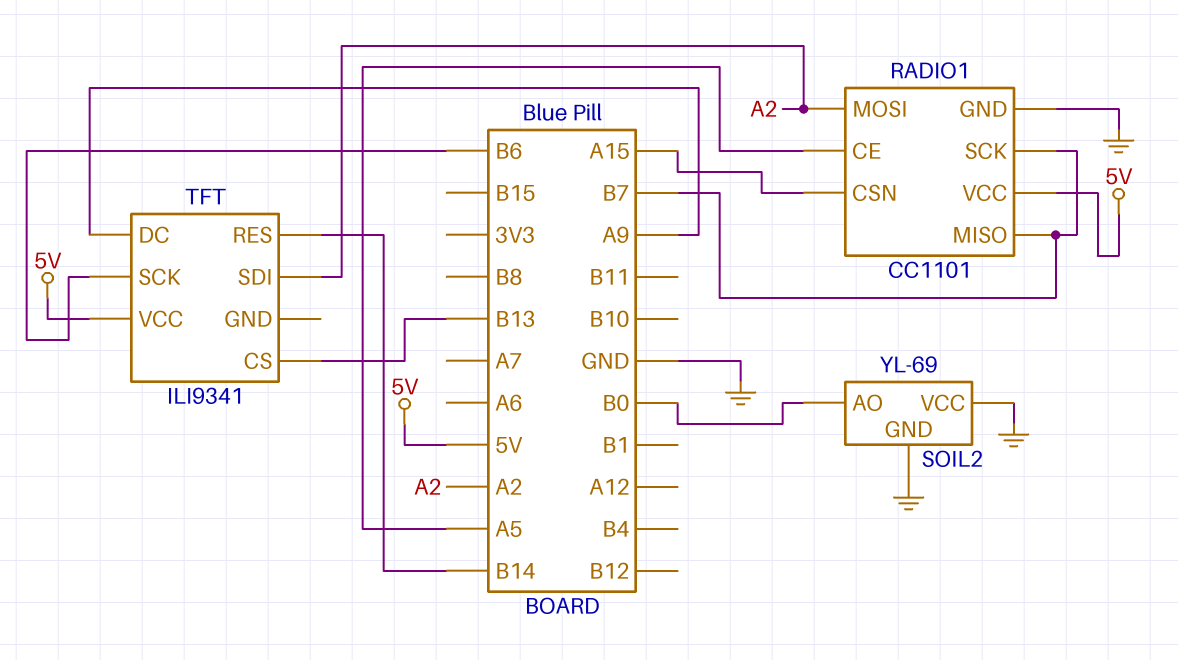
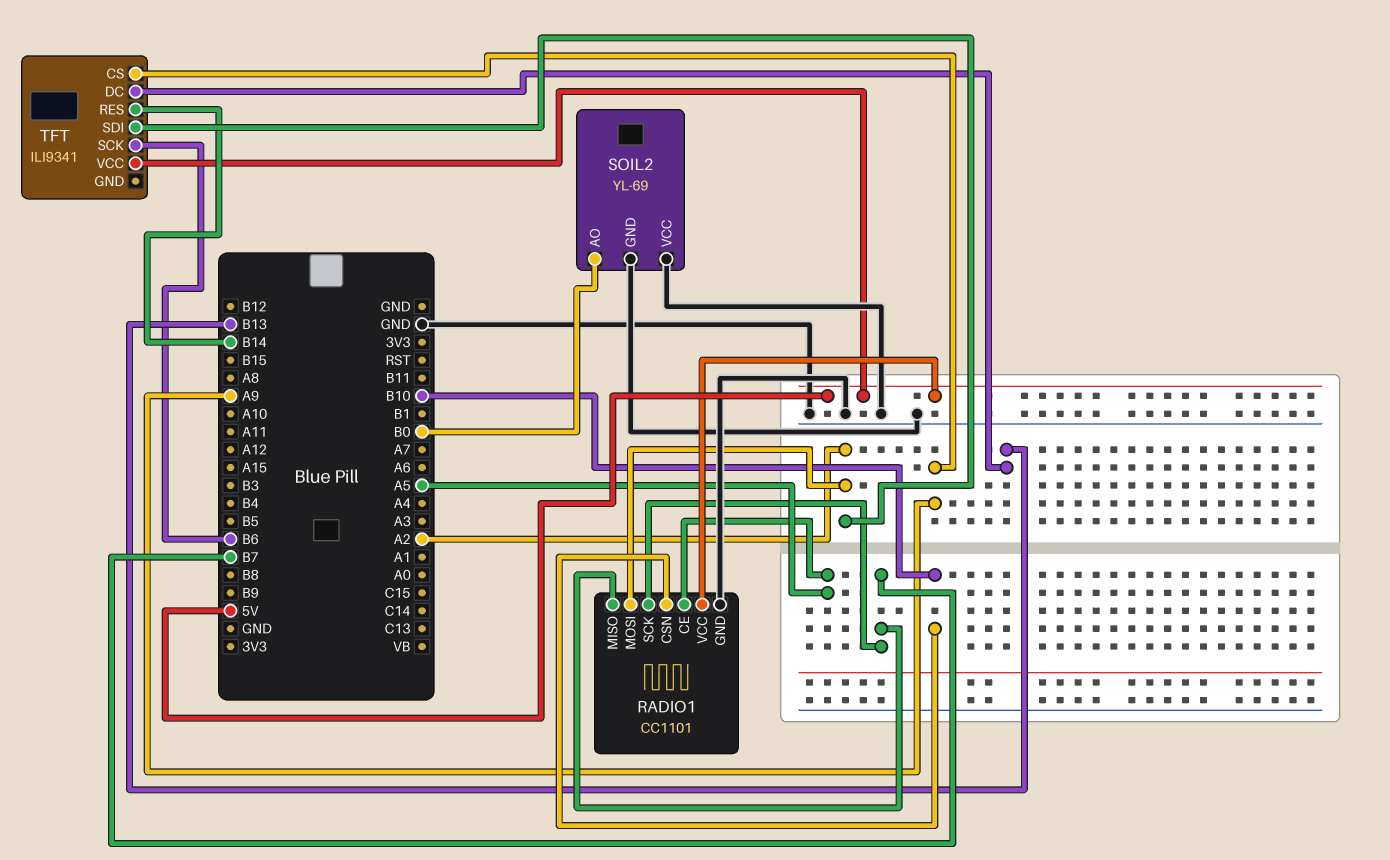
RADIO1 pin CSN: A15 -> B10
TFT pin CS: B13 -> A9
TFT pin DC: A9 -> B13

